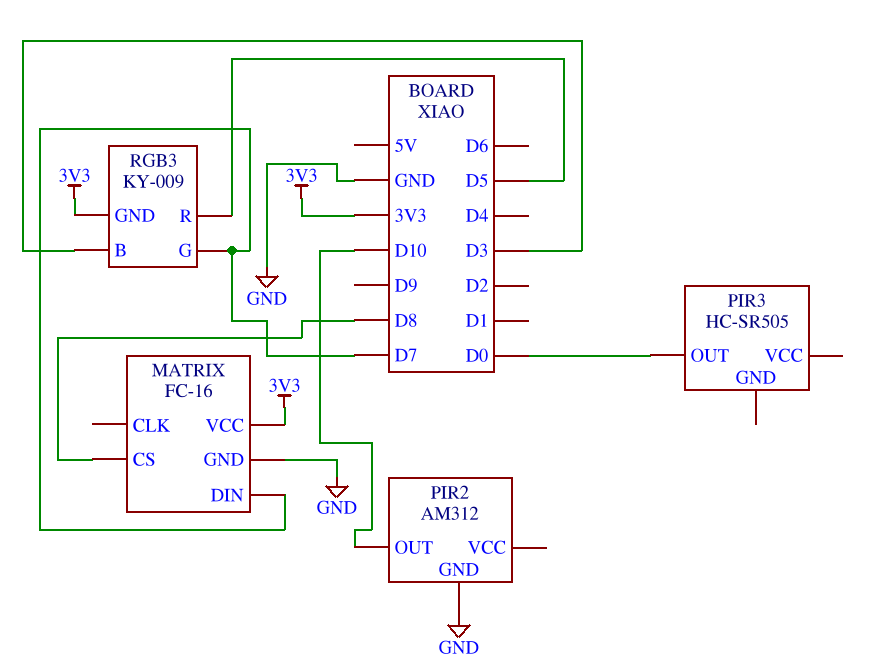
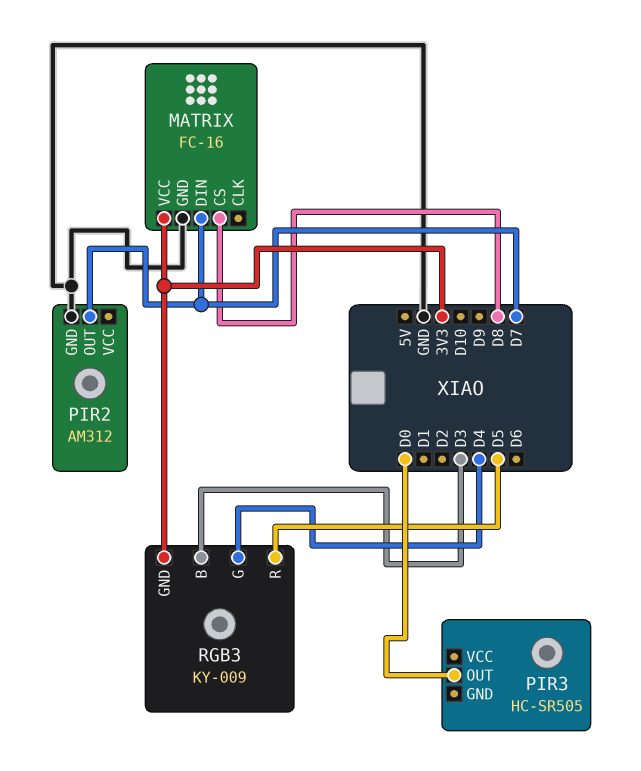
PIR2 pin OUT: D10 -> D7
RGB3 pin G: D7 -> D4

